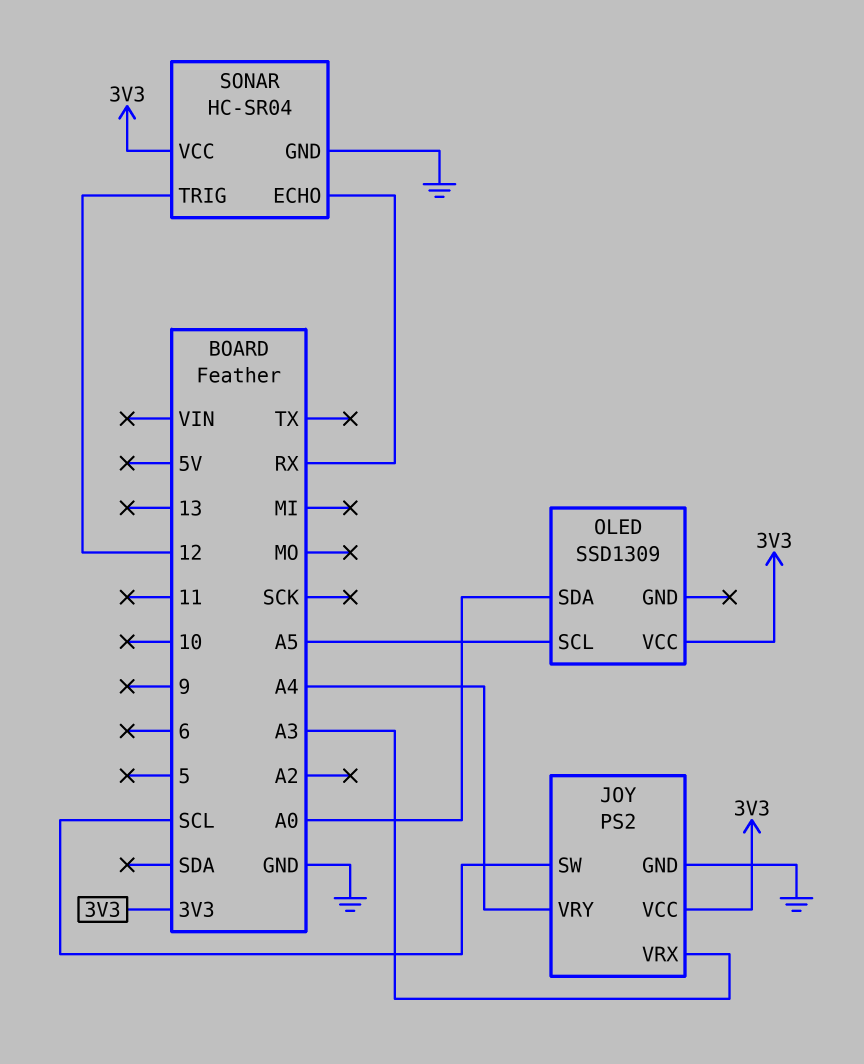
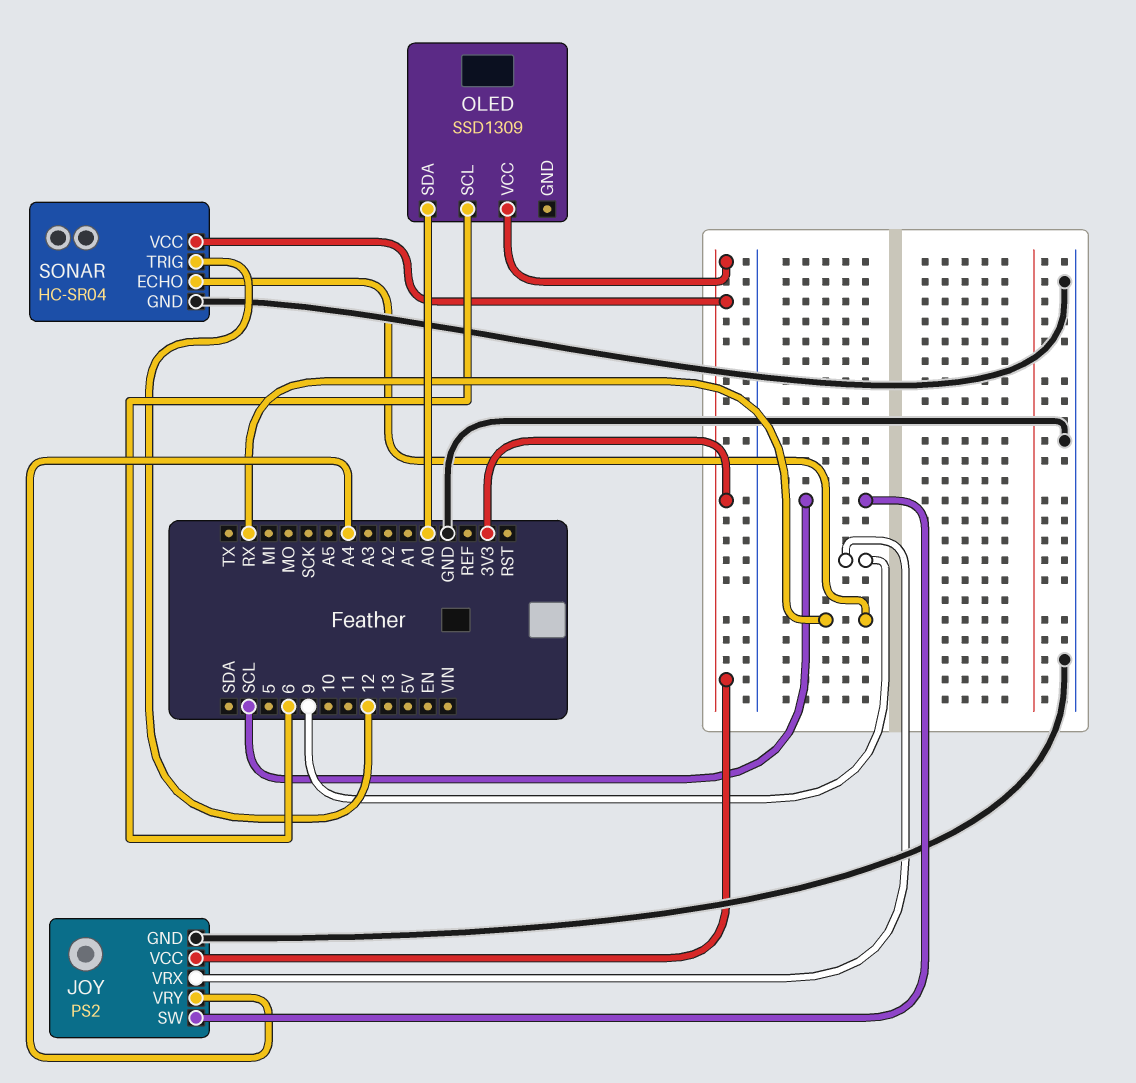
JOY pin VRX: A3 -> 9
OLED pin SCL: A5 -> 6

